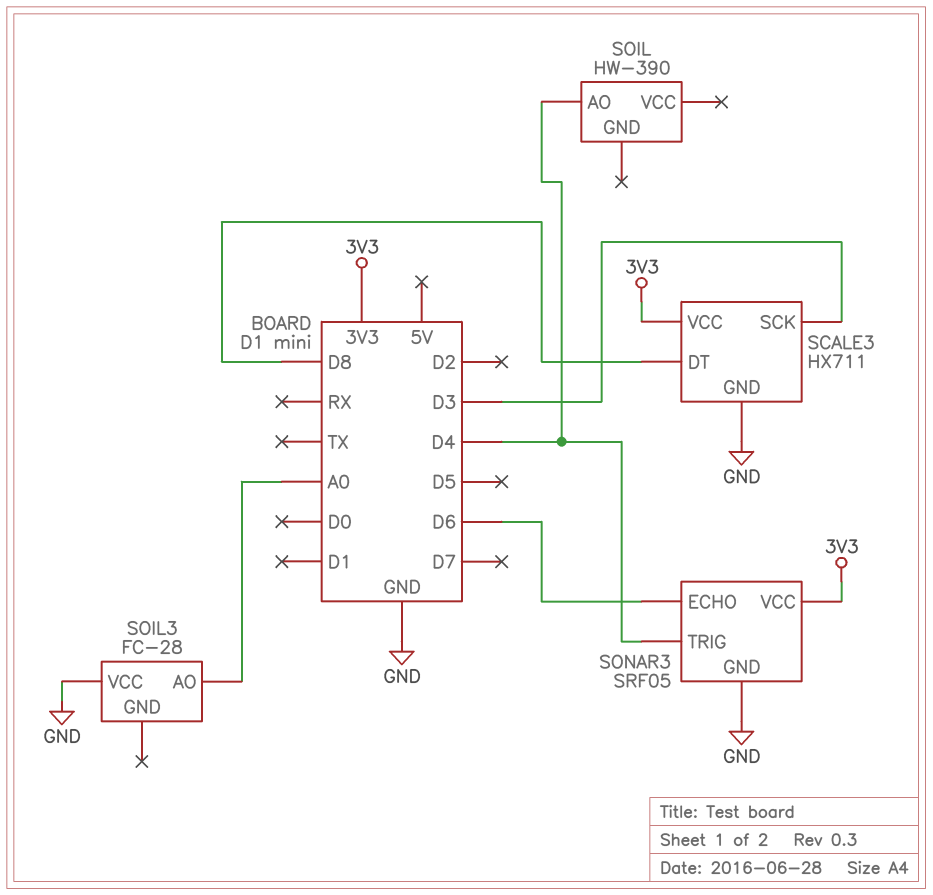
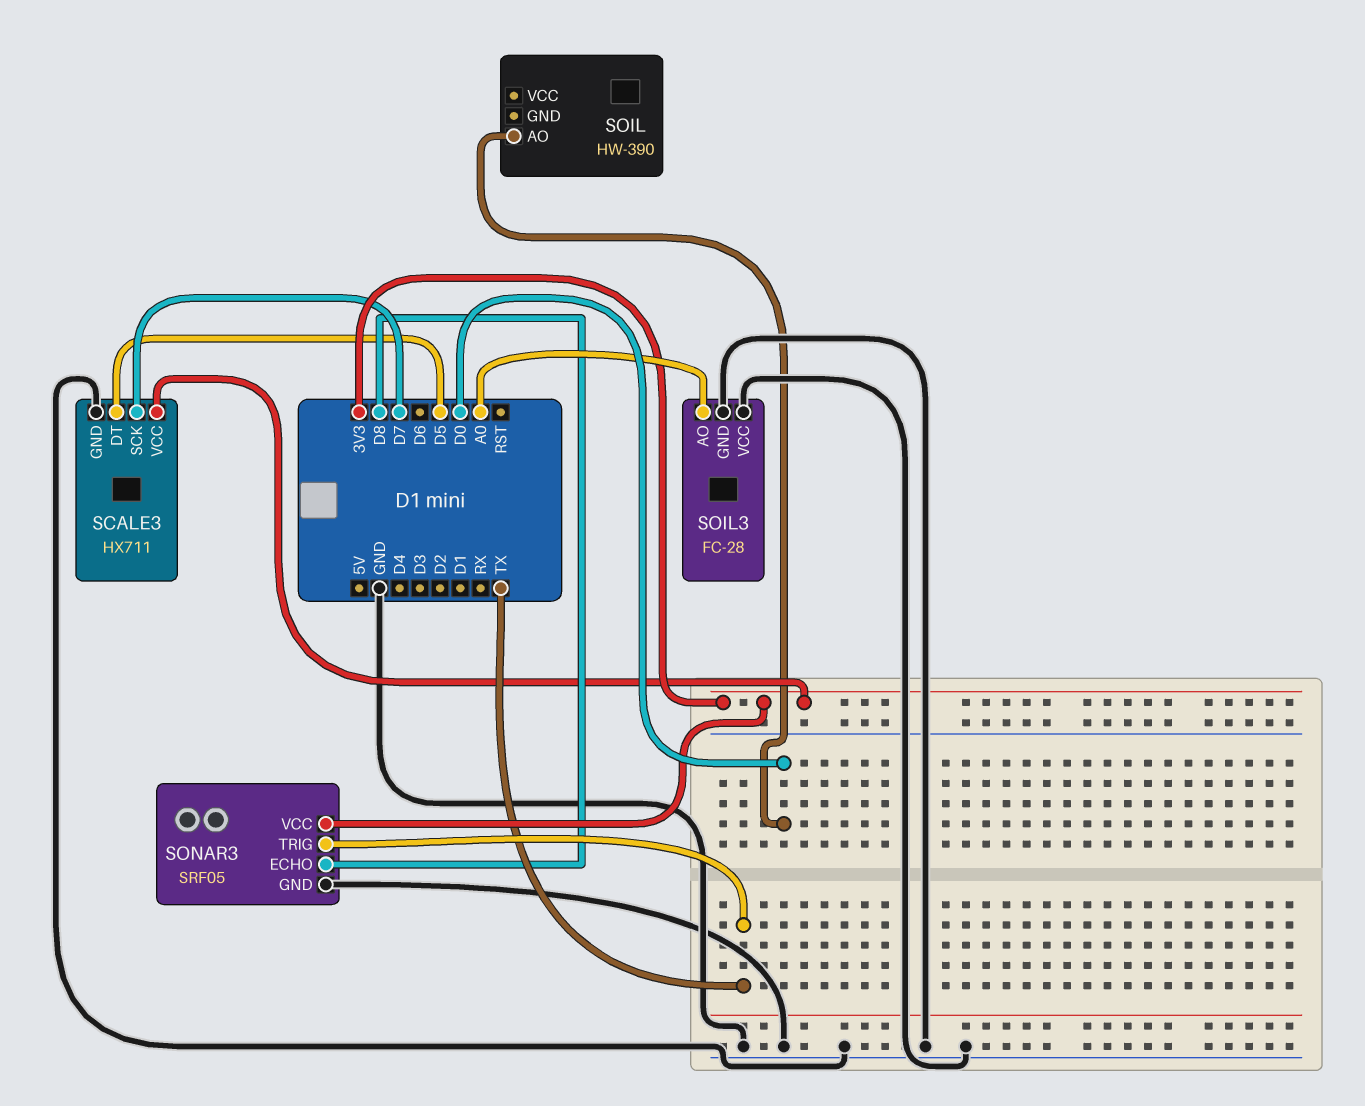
SCALE3 pin DT: D8 -> D5
SCALE3 pin SCK: D3 -> D7
SOIL pin AO: D4 -> D0
SOIL3 pin GND: none -> GND
SONAR3 pin ECHO: D6 -> D8
SONAR3 pin TRIG: D4 -> TX

